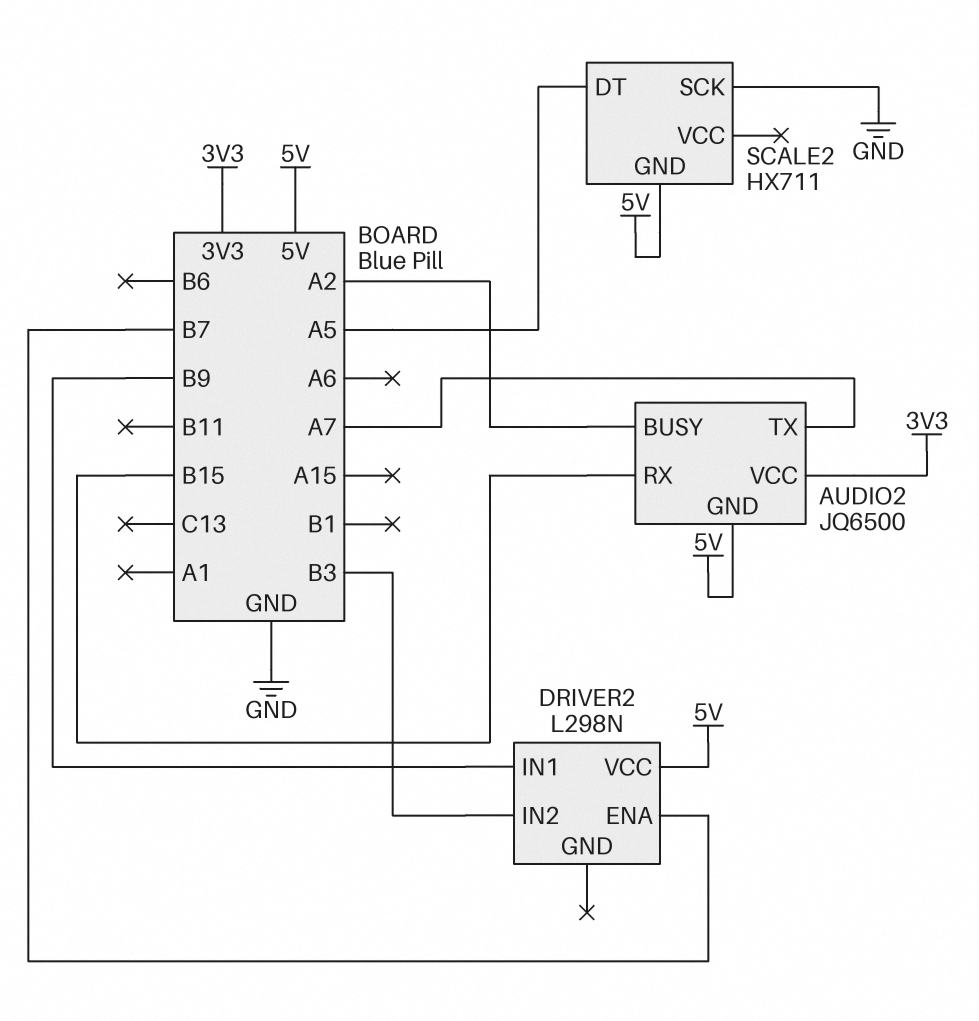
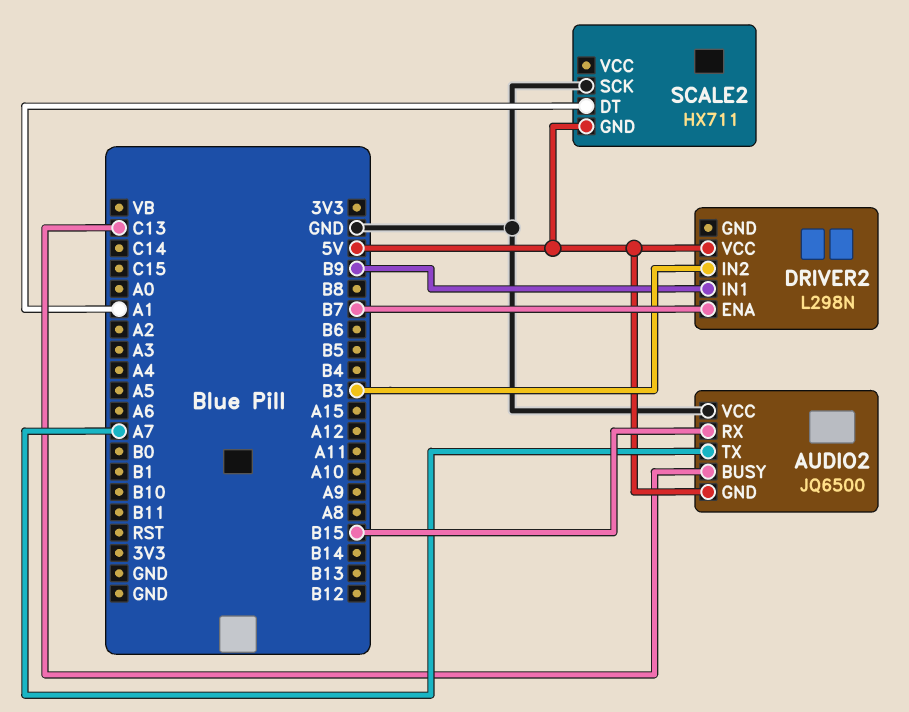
AUDIO2 pin BUSY: A2 -> C13
AUDIO2 pin VCC: 3V3 -> GND
SCALE2 pin DT: A5 -> A1

